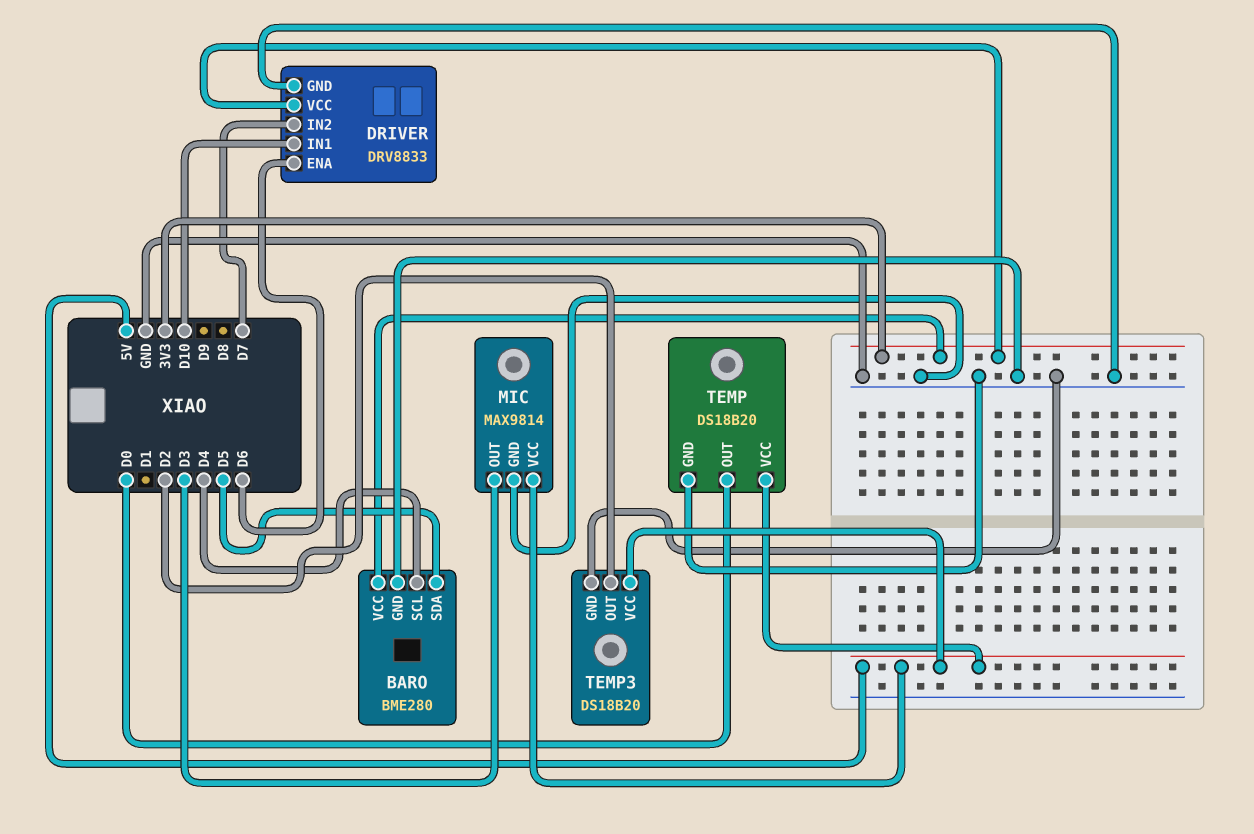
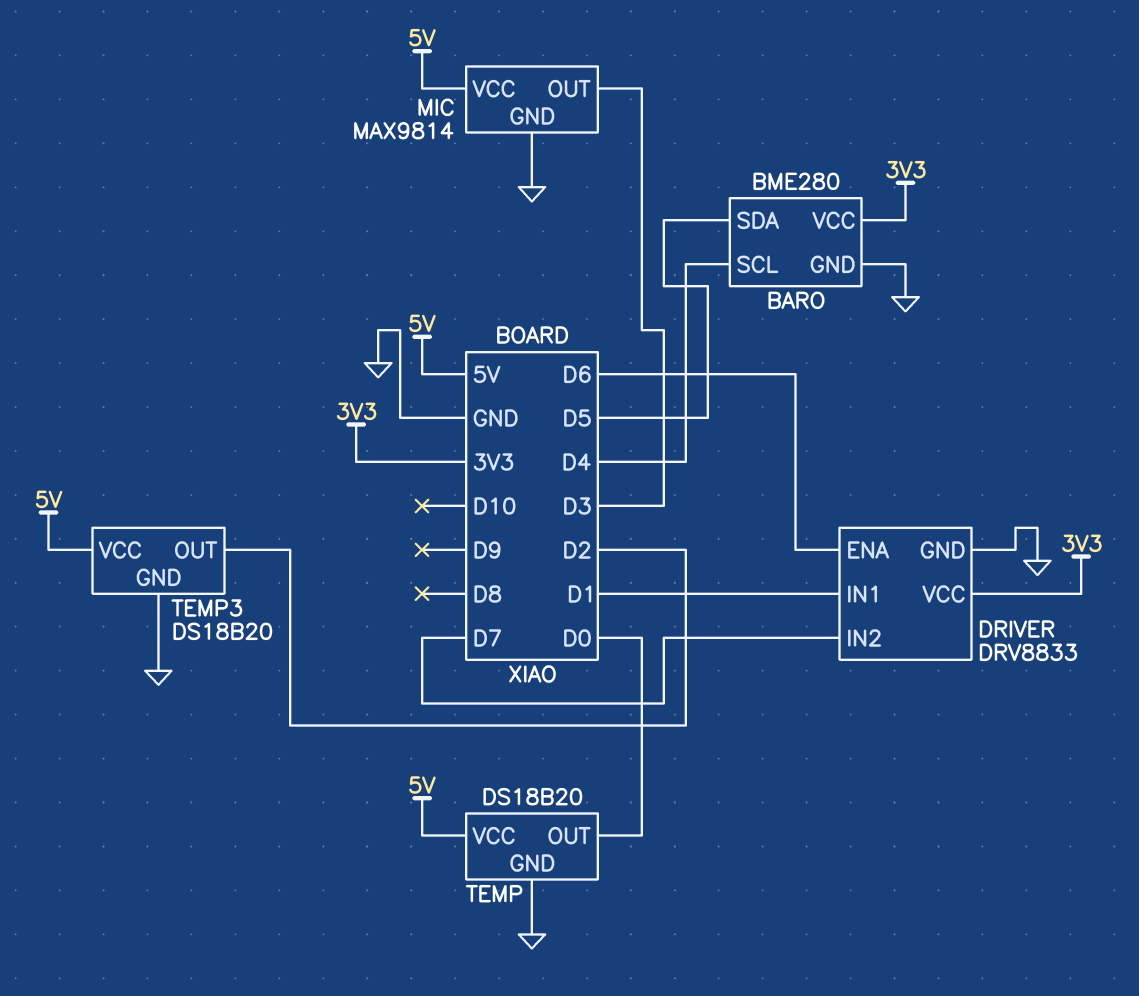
DRIVER pin IN1: D10 -> D1

